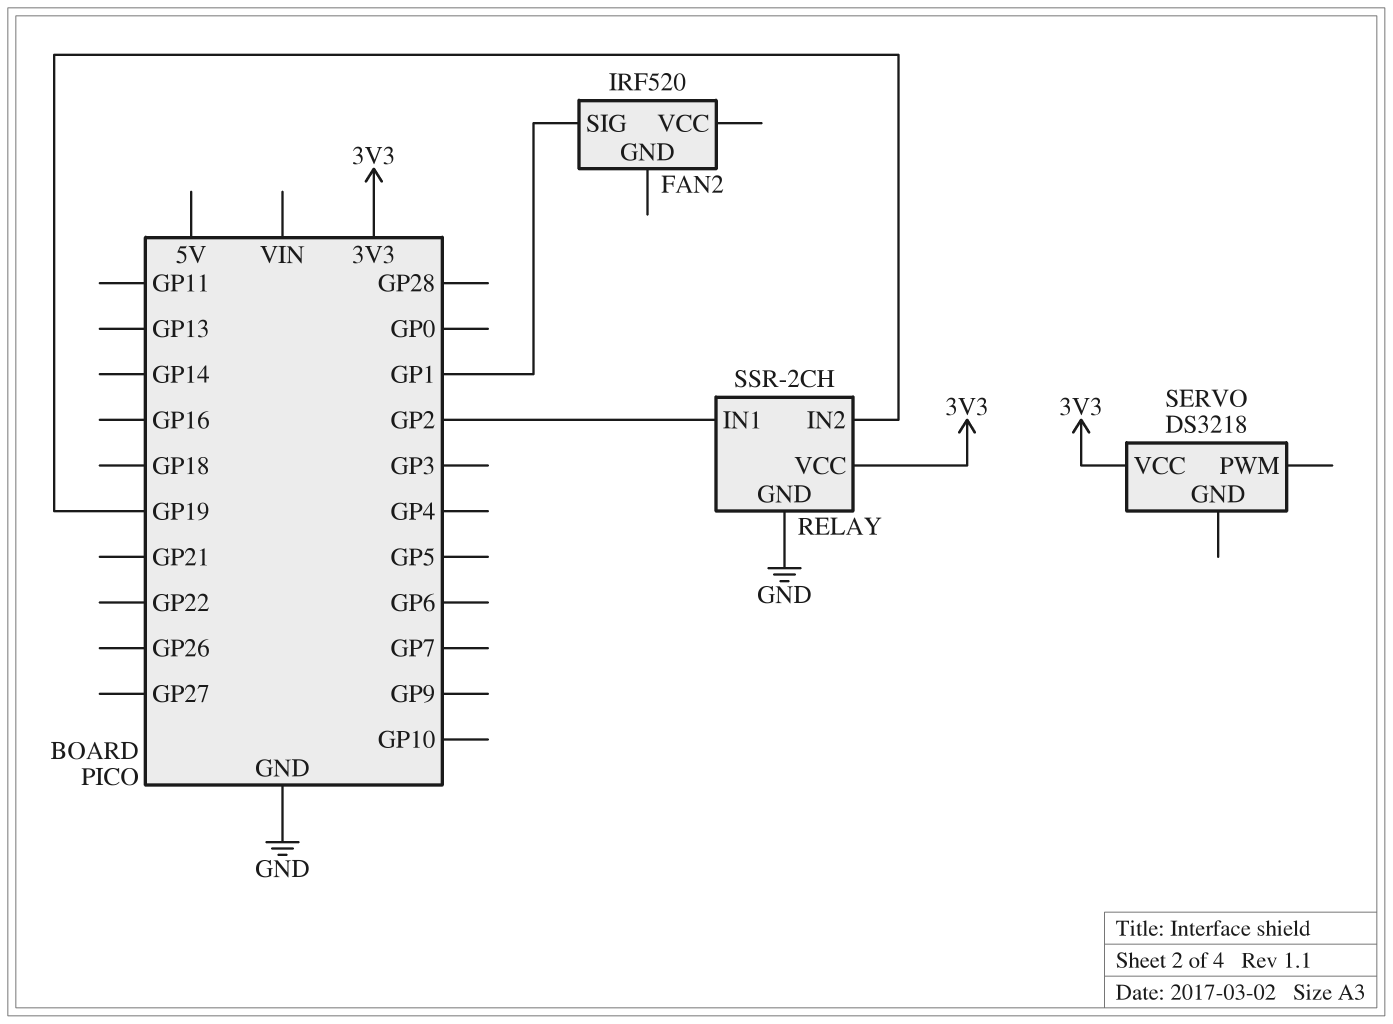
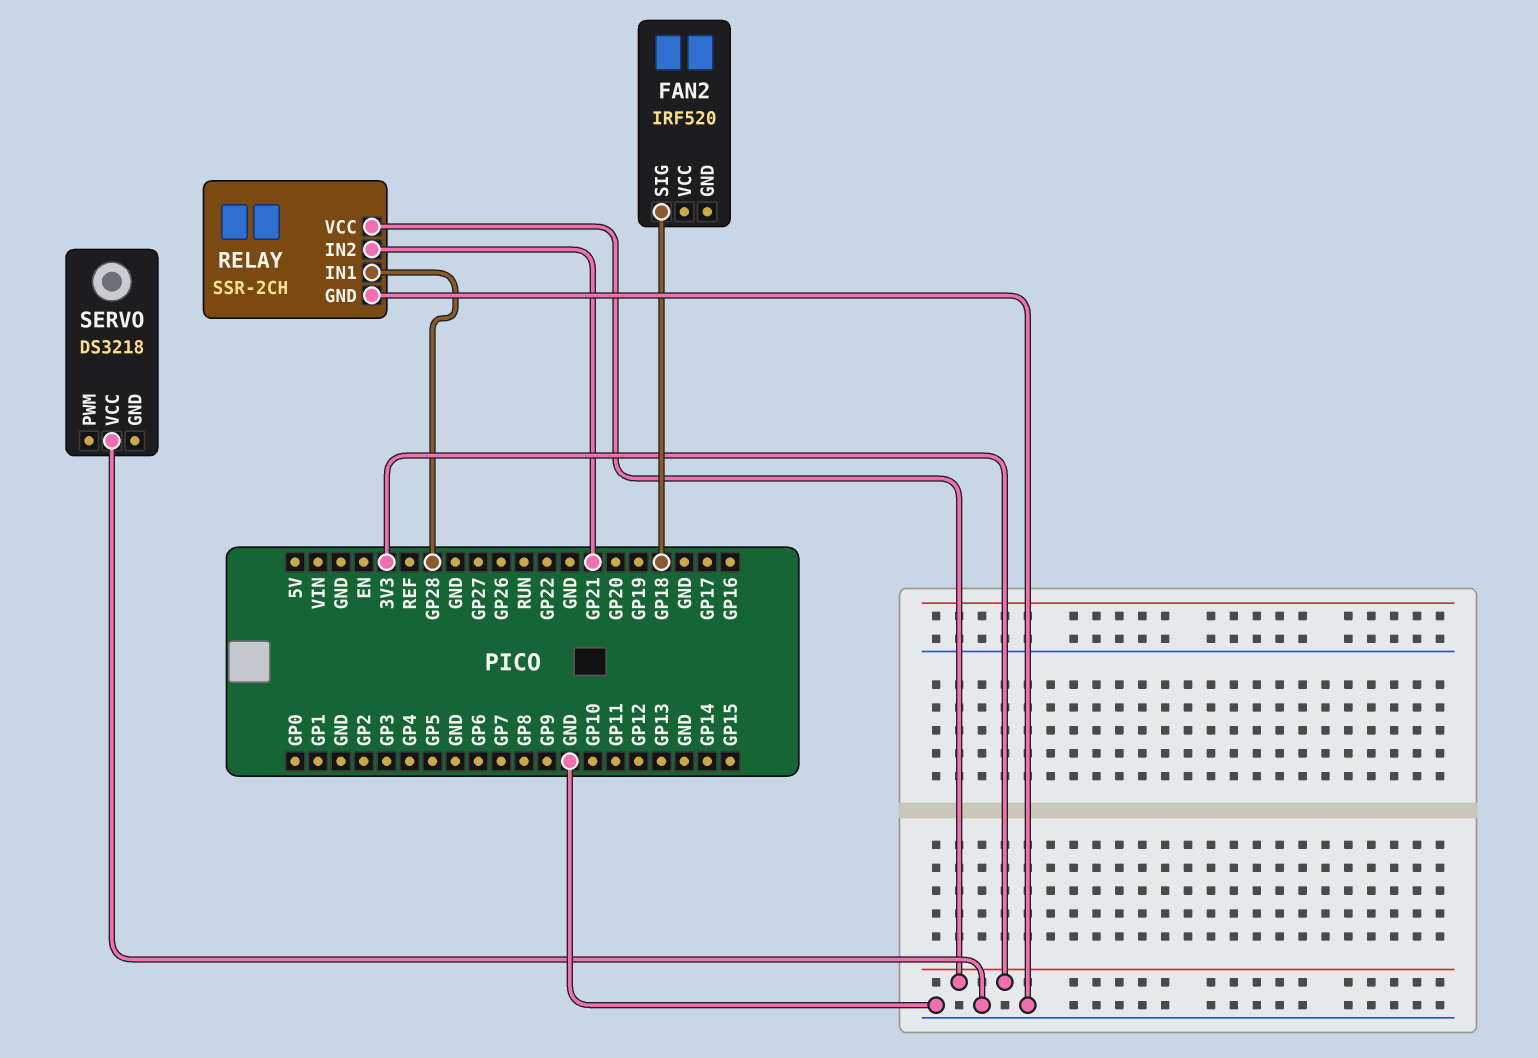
FAN2 pin SIG: GP1 -> GP18
RELAY pin IN1: GP2 -> GP28
RELAY pin IN2: GP19 -> GP21
SERVO pin VCC: 3V3 -> GND

